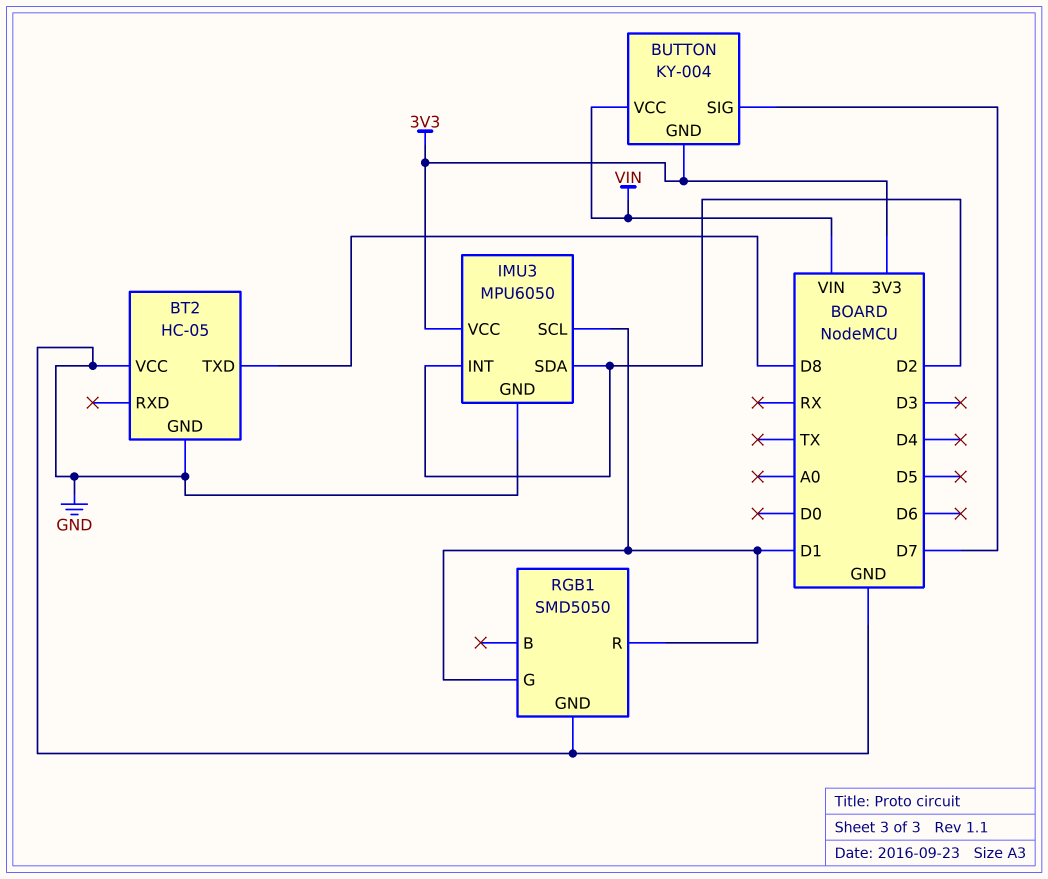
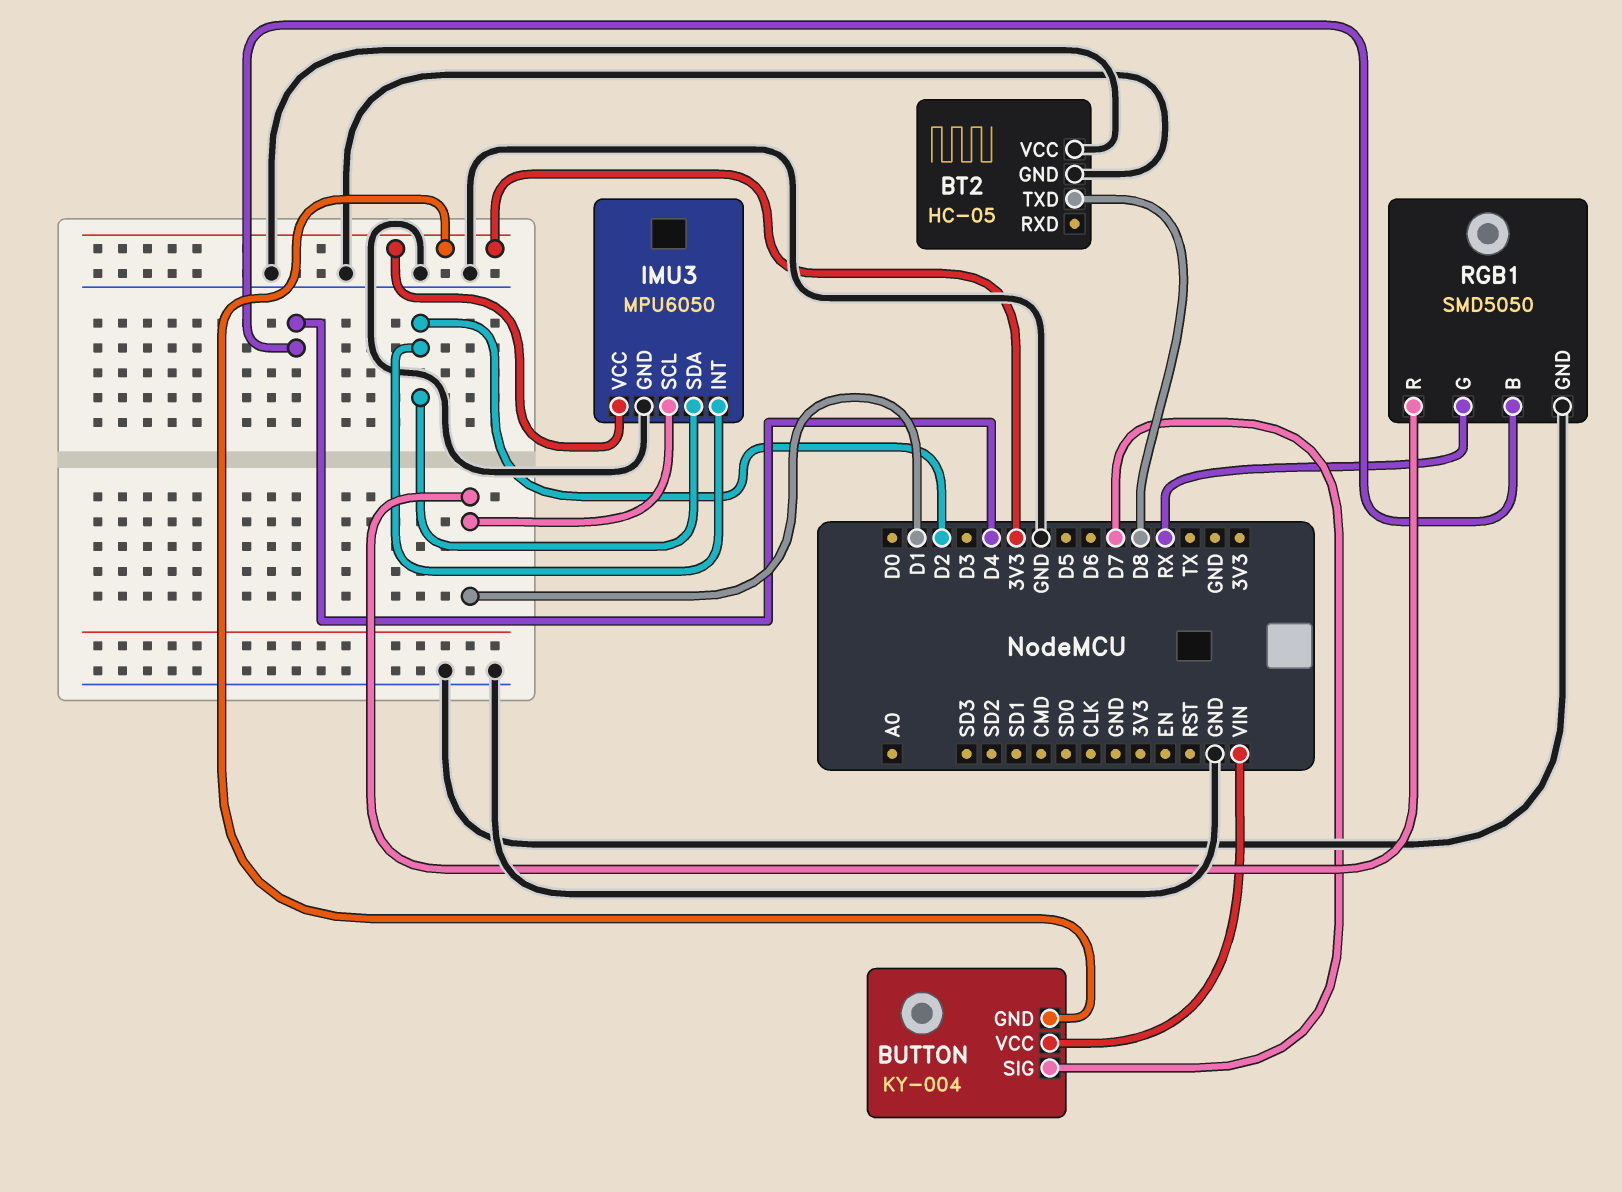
RGB1 pin B: none -> D4
RGB1 pin G: D1 -> RX

